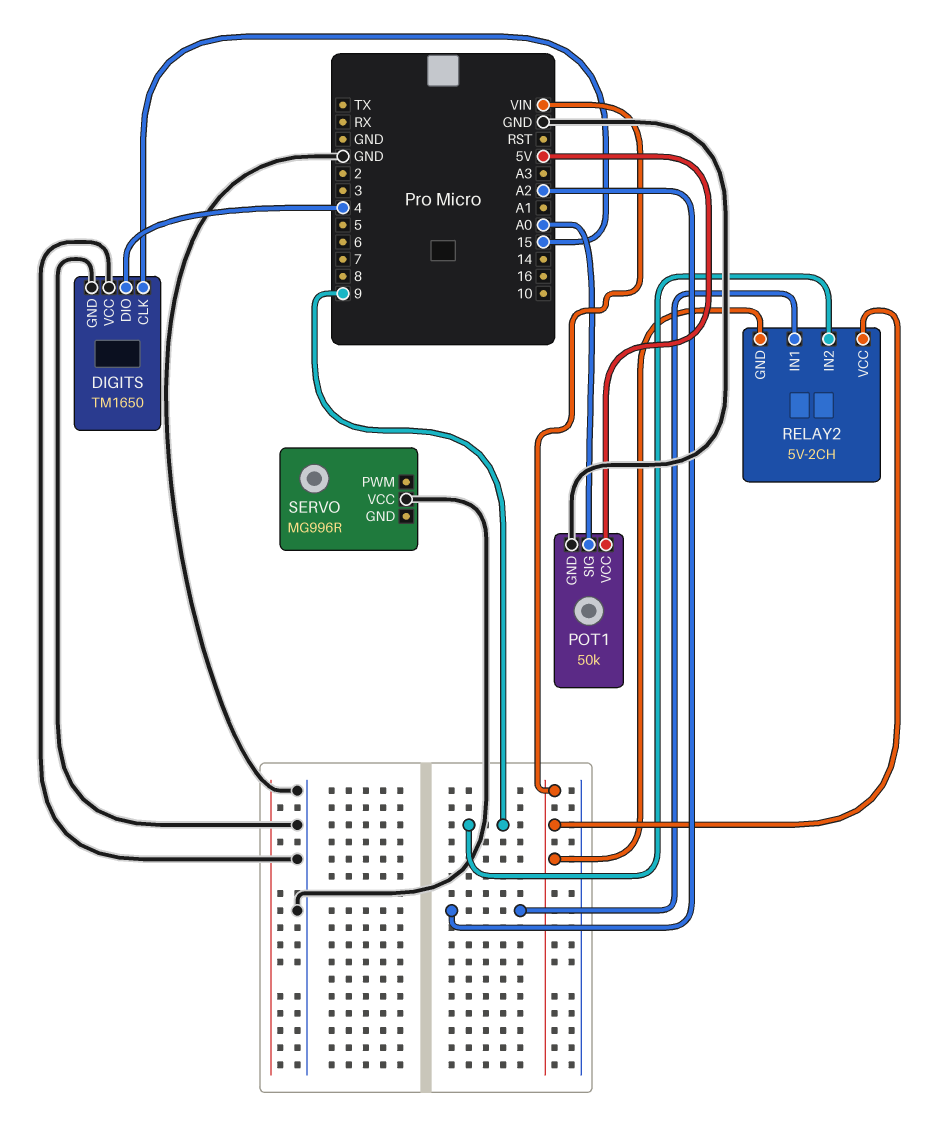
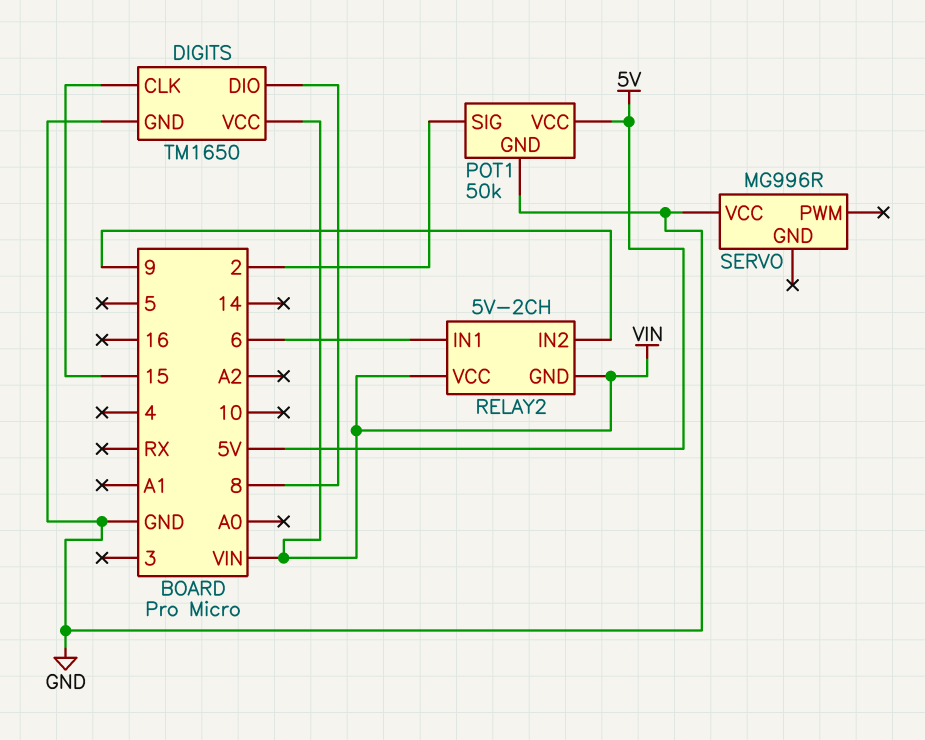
DIGITS pin DIO: 4 -> 8
DIGITS pin VCC: GND -> VIN
POT1 pin SIG: A0 -> 2
RELAY2 pin IN1: A2 -> 6

